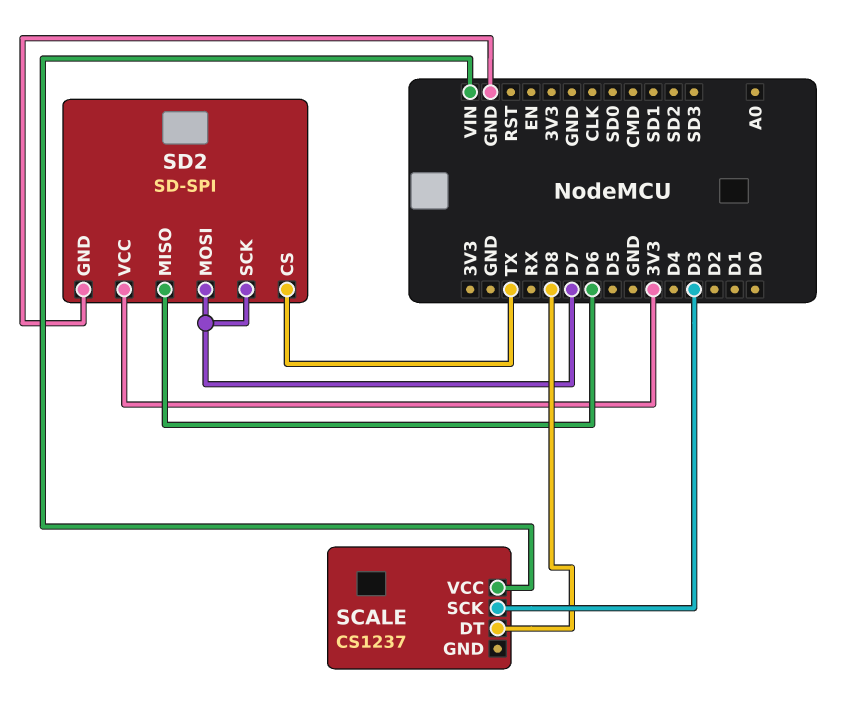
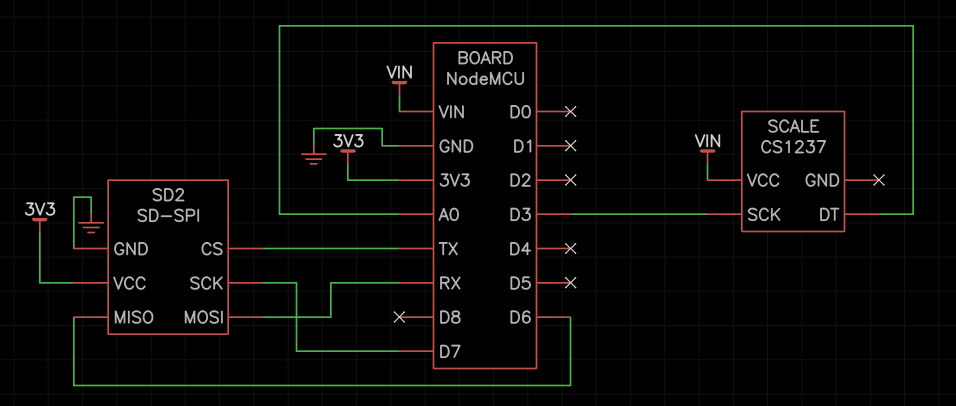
SCALE pin DT: D8 -> A0
SD2 pin MOSI: D7 -> RX

